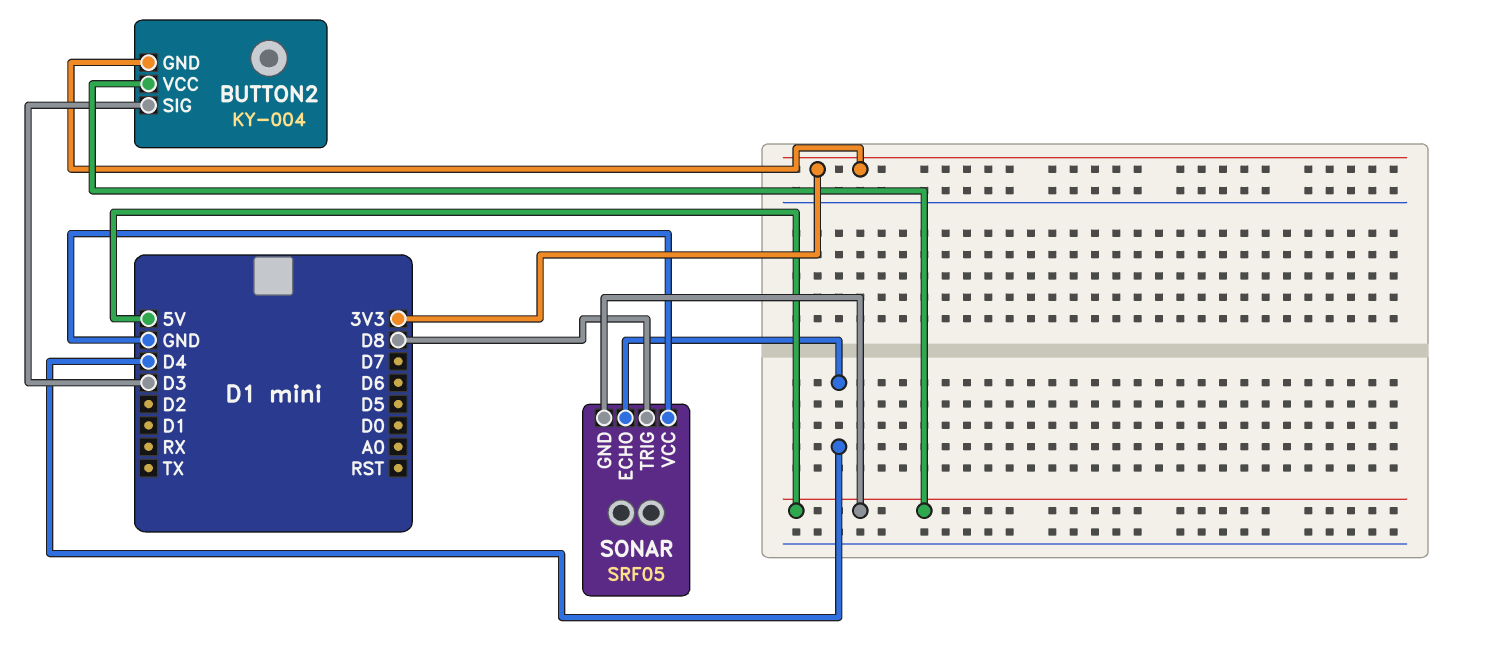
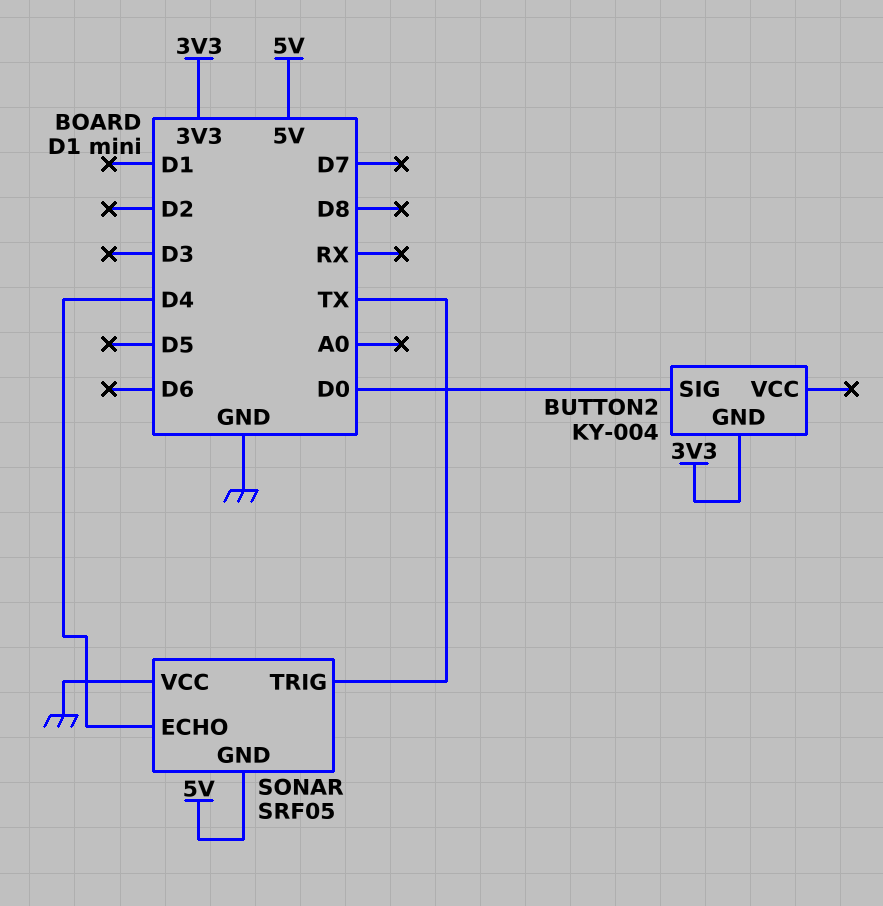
BUTTON2 pin SIG: D3 -> D0
BUTTON2 pin VCC: 5V -> none
SONAR pin TRIG: D8 -> TX

